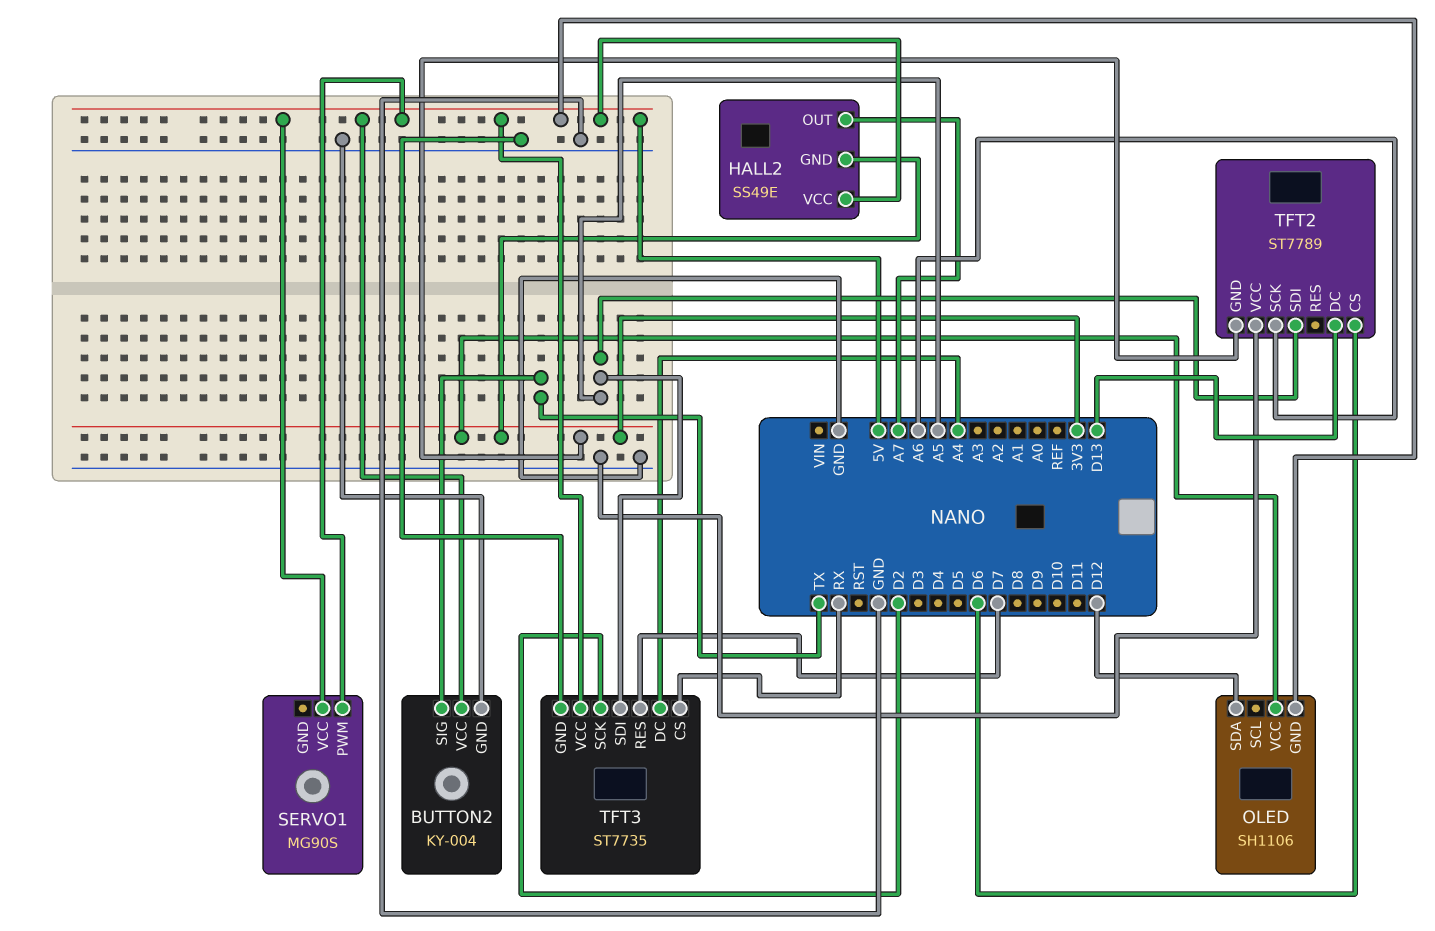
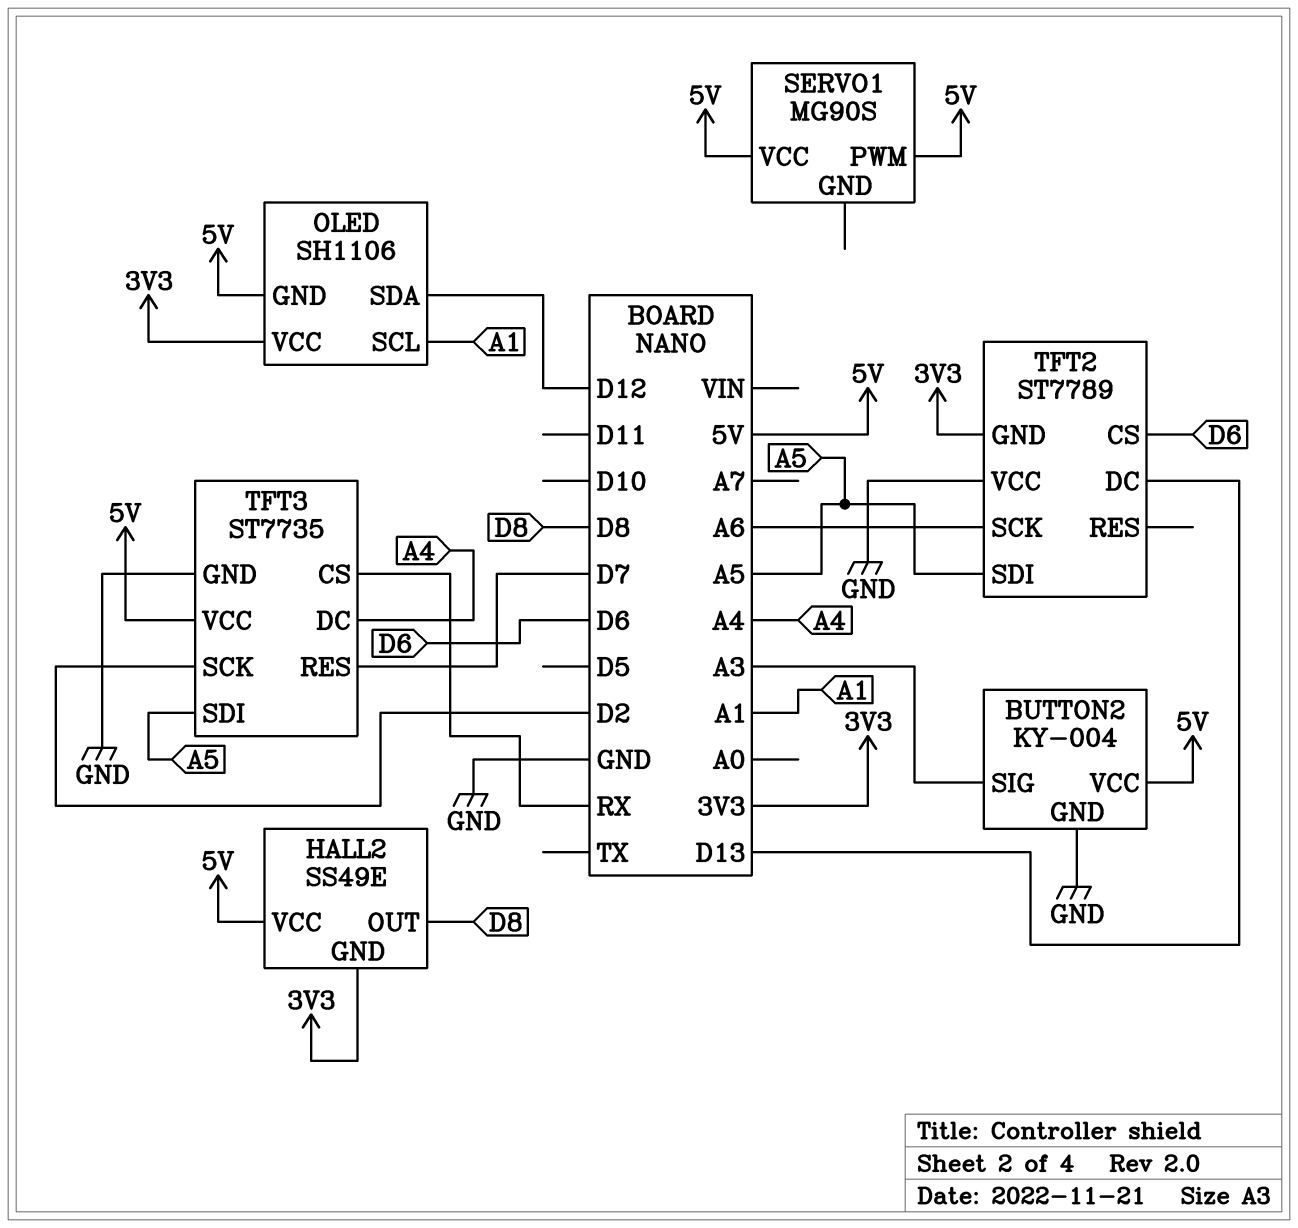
BUTTON2 pin SIG: TX -> A3
HALL2 pin OUT: A7 -> D8
OLED pin SCL: none -> A1

